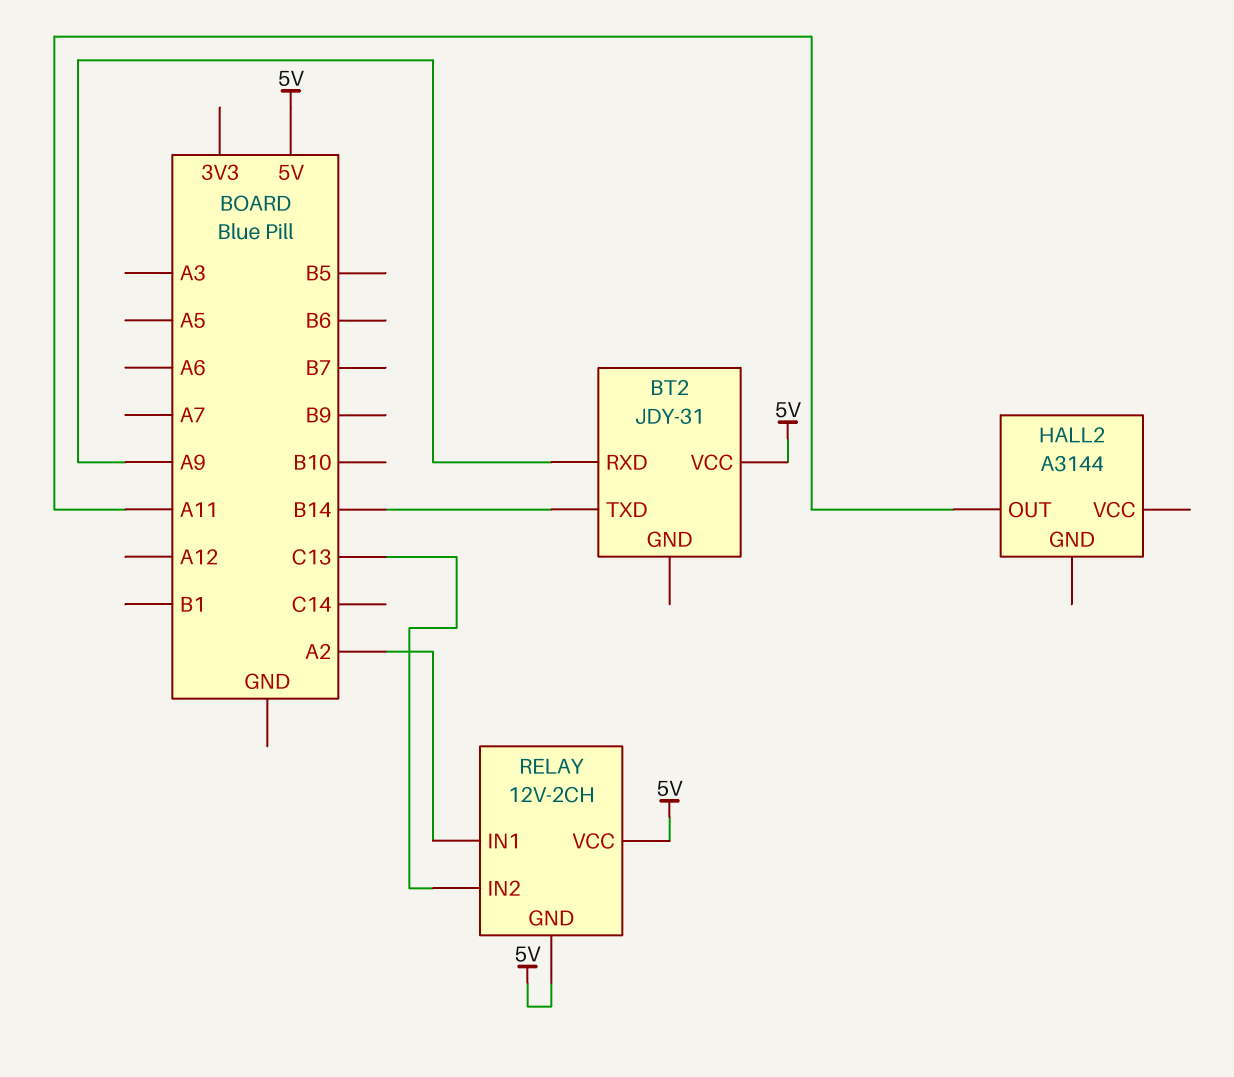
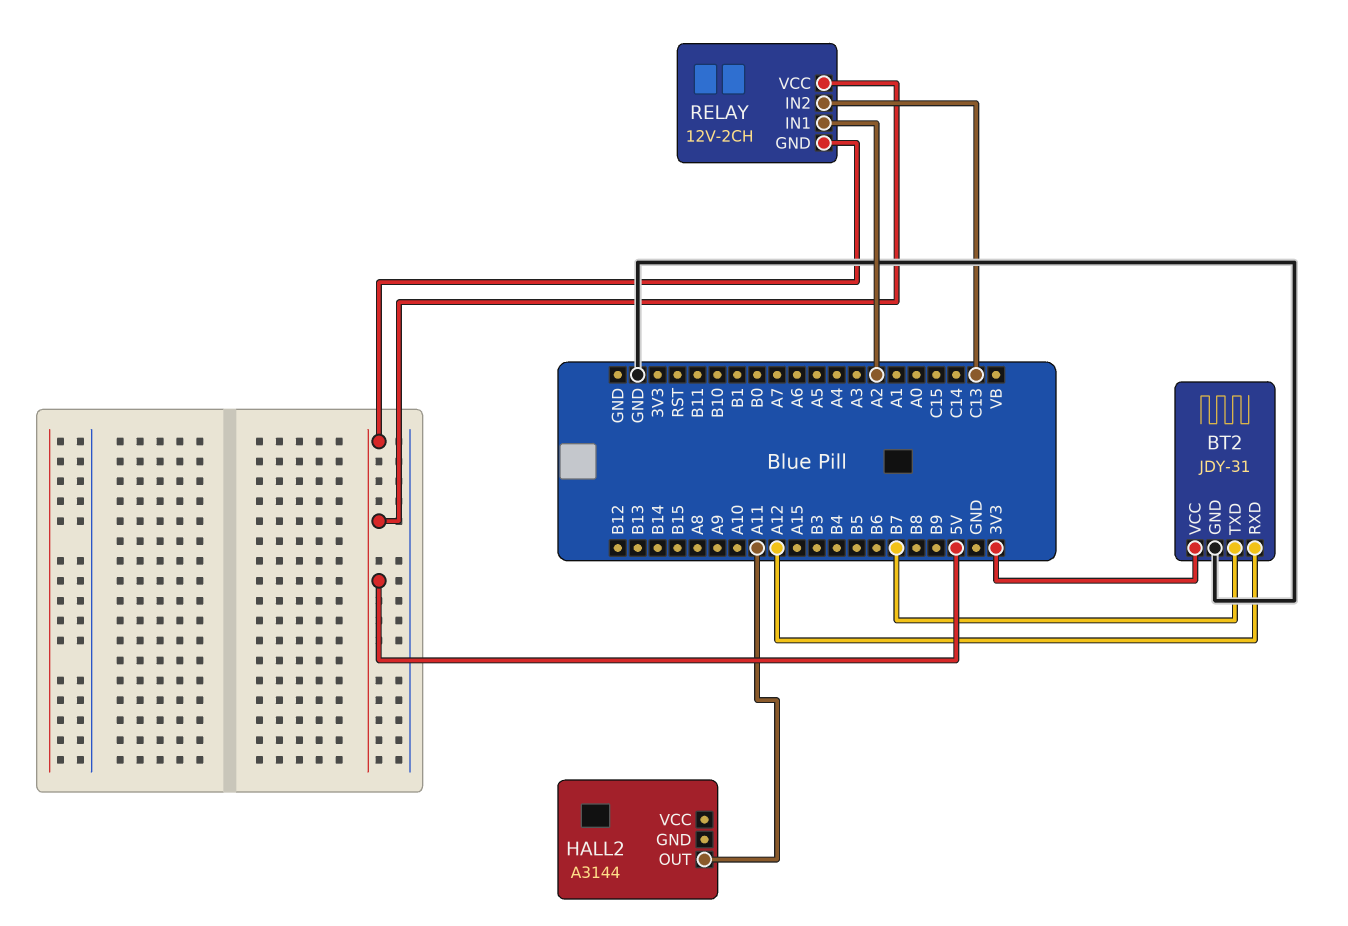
BT2 pin GND: none -> GND
BT2 pin RXD: A9 -> A12
BT2 pin TXD: B14 -> B7
BT2 pin VCC: 5V -> 3V3

